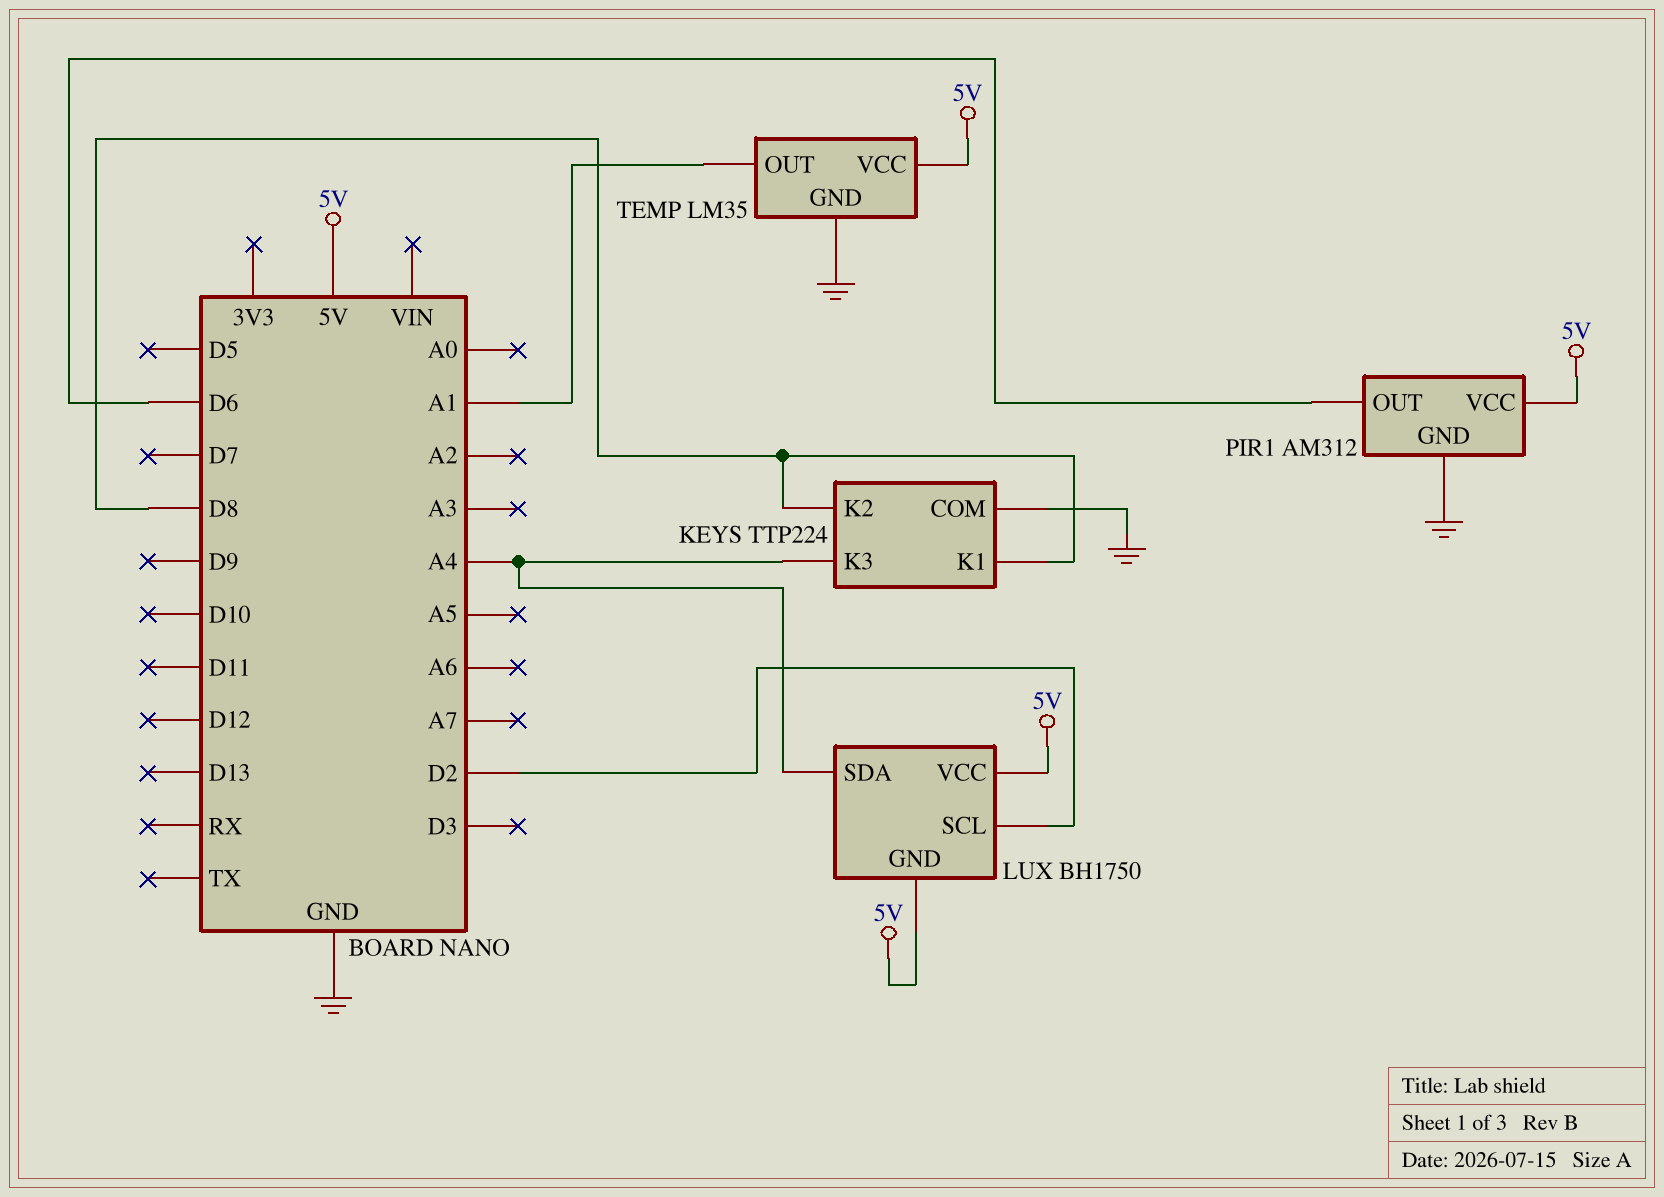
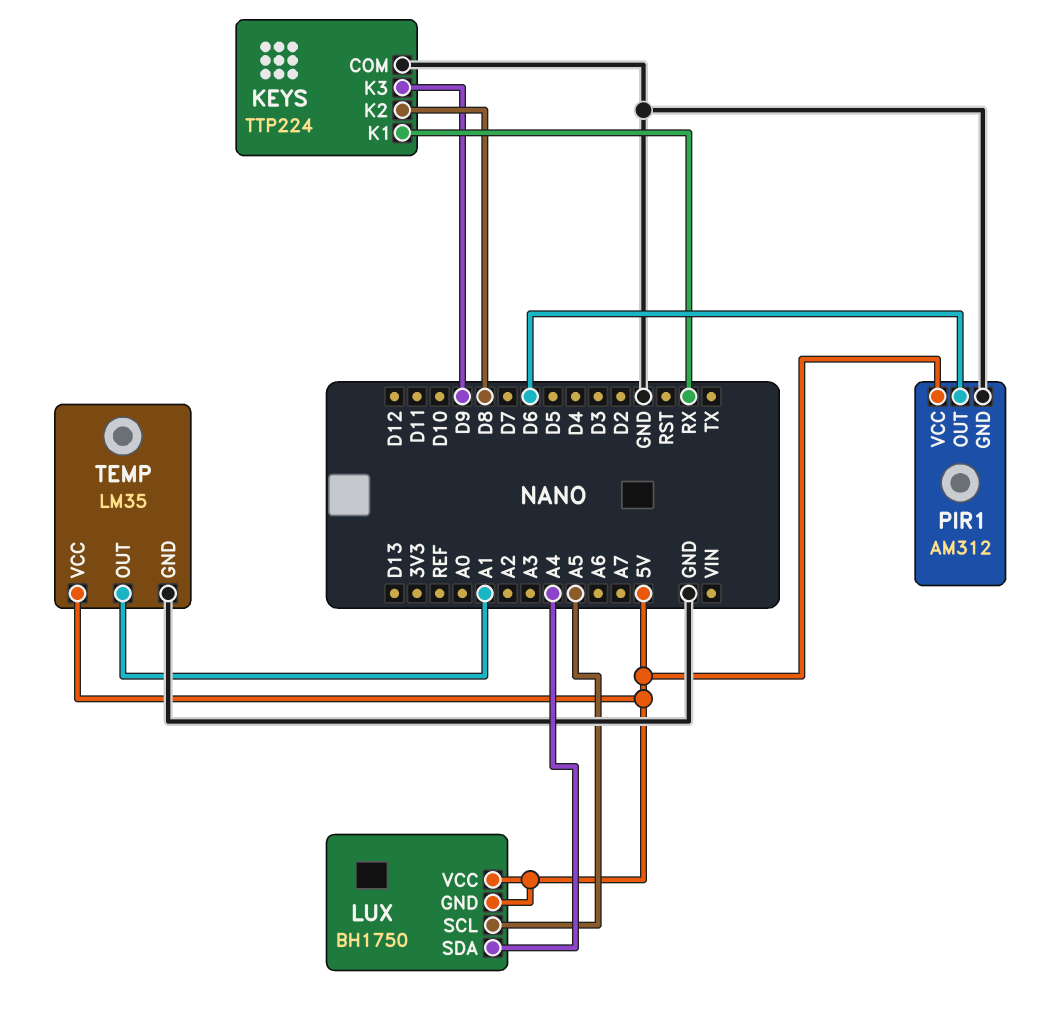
KEYS pin K1: D8 -> RX
KEYS pin K3: A4 -> D9
LUX pin SCL: D2 -> A5

